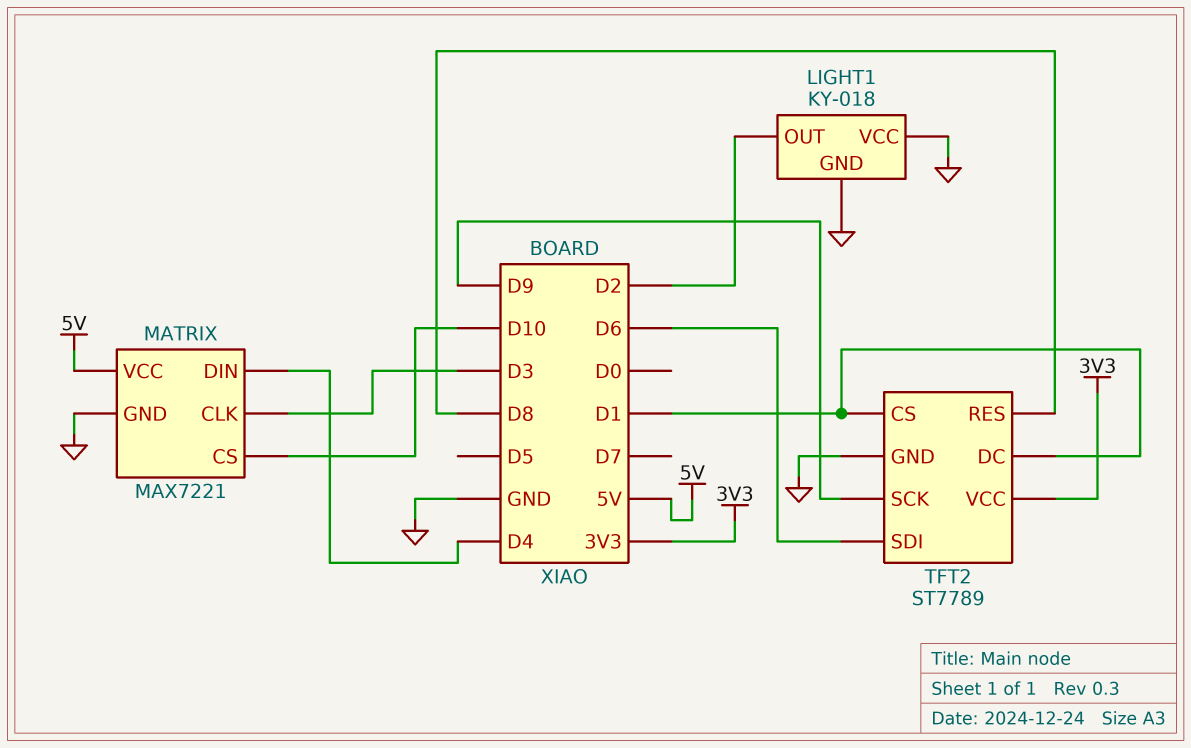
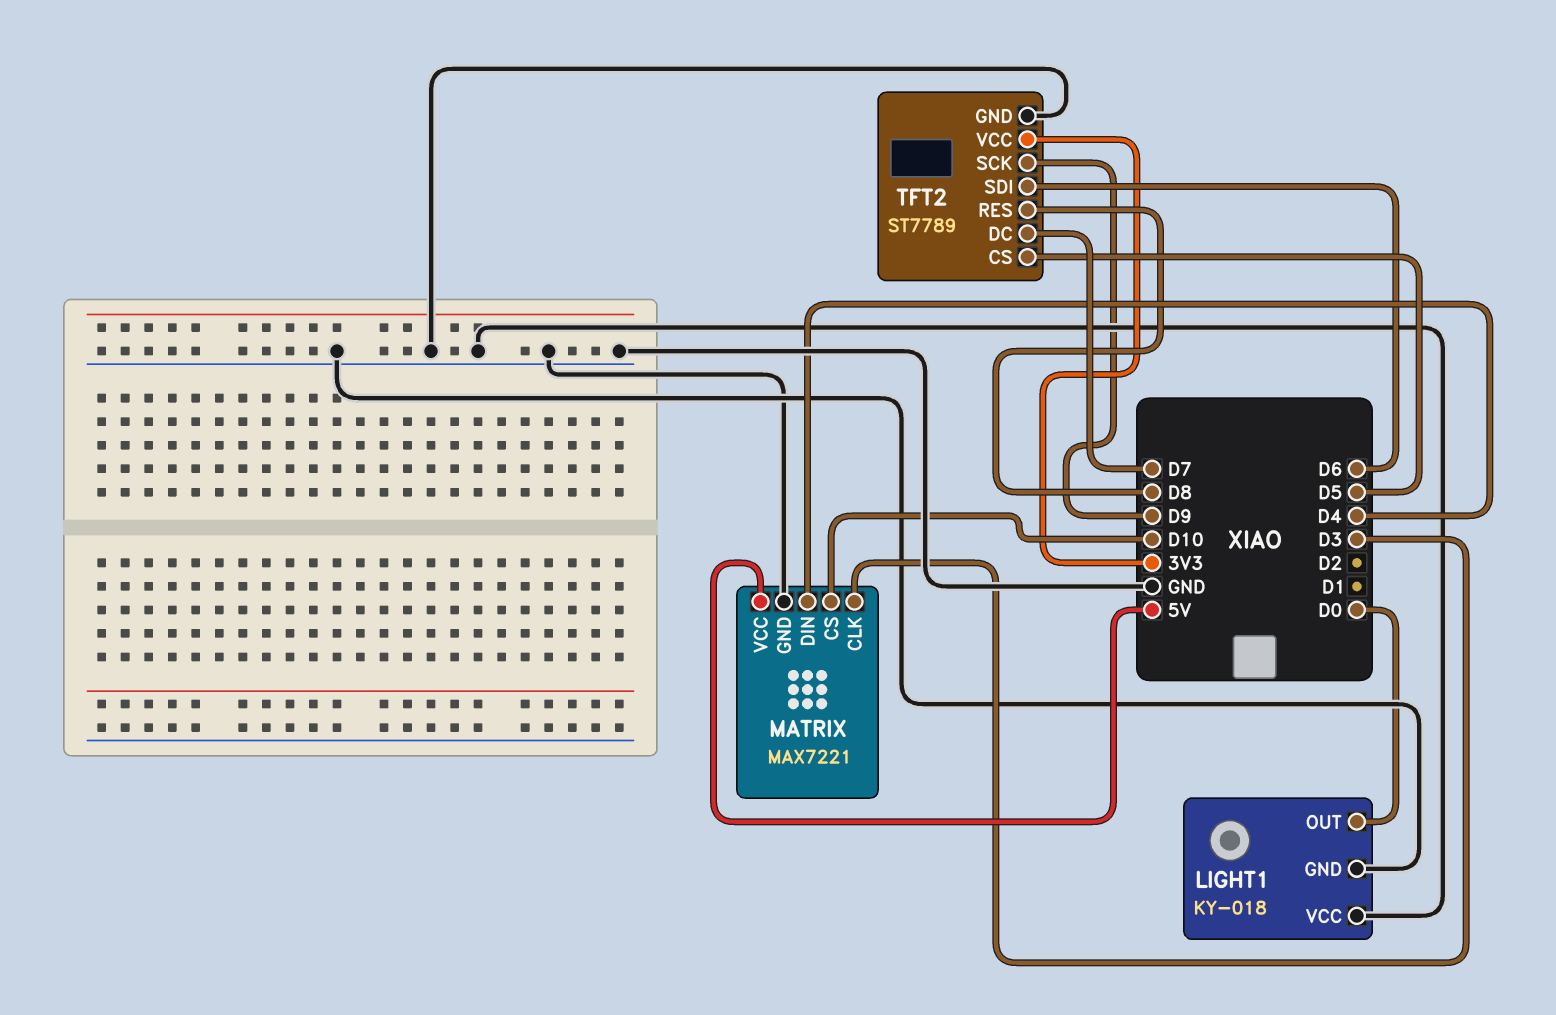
LIGHT1 pin OUT: D2 -> D0
TFT2 pin CS: D1 -> D5
TFT2 pin DC: D1 -> D7

